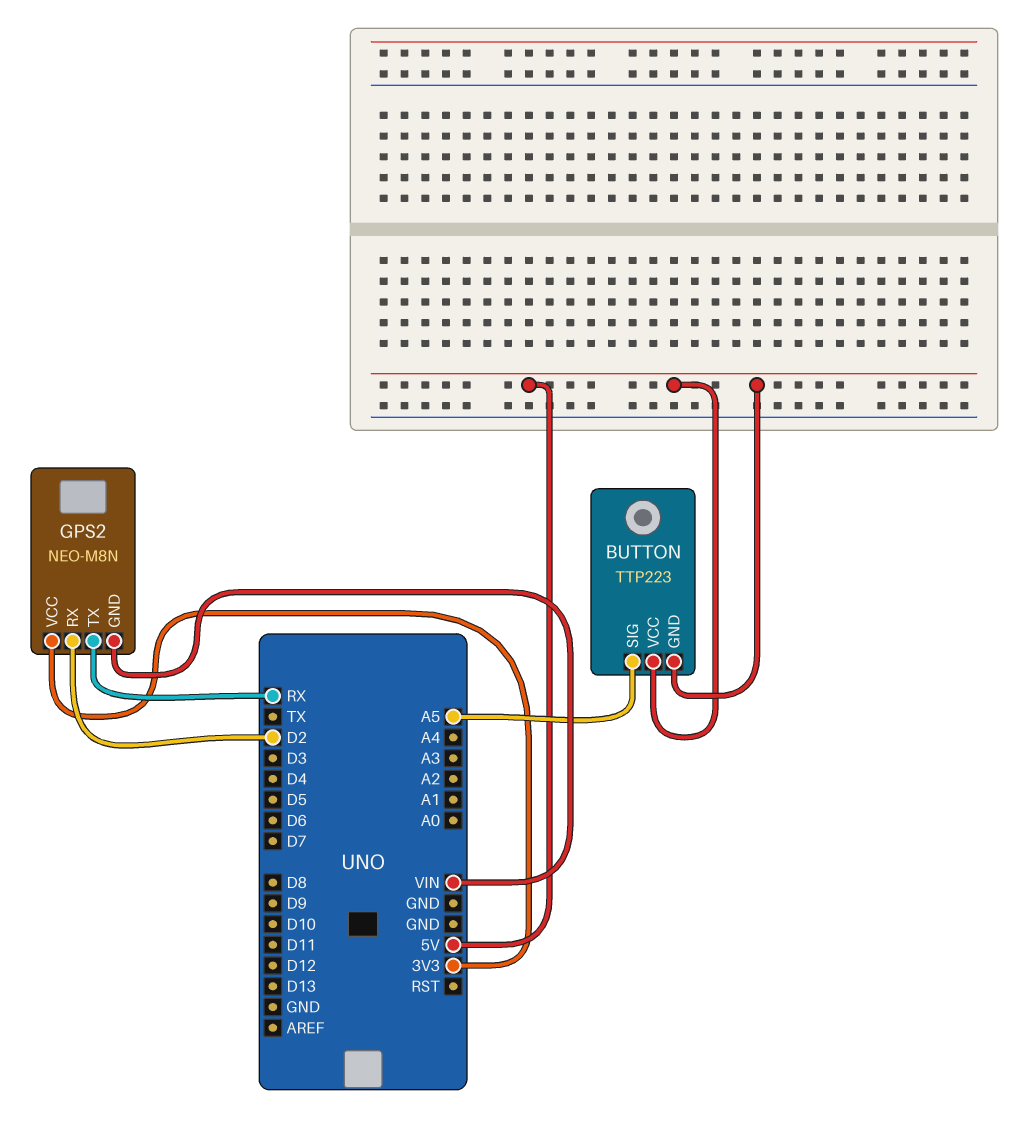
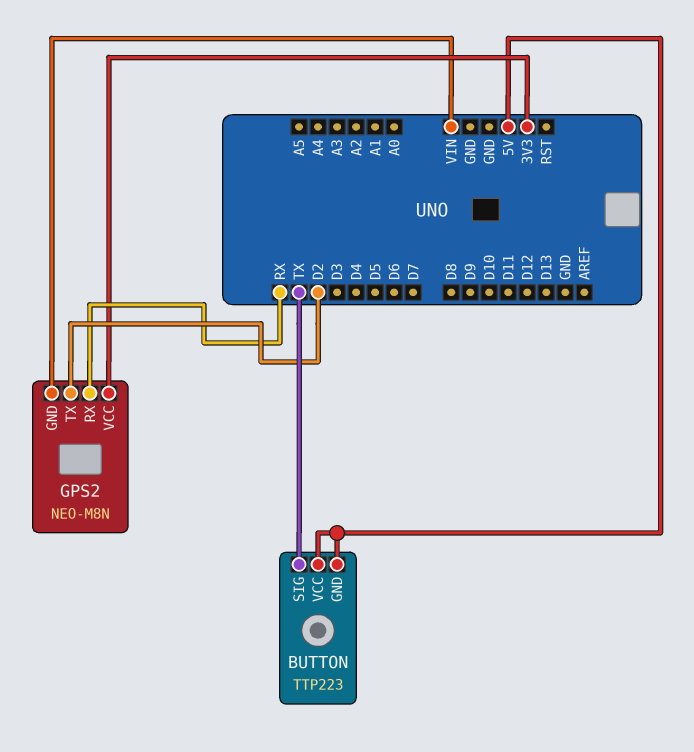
BUTTON pin SIG: A5 -> TX
GPS2 pin RX: D2 -> RX
GPS2 pin TX: RX -> D2

